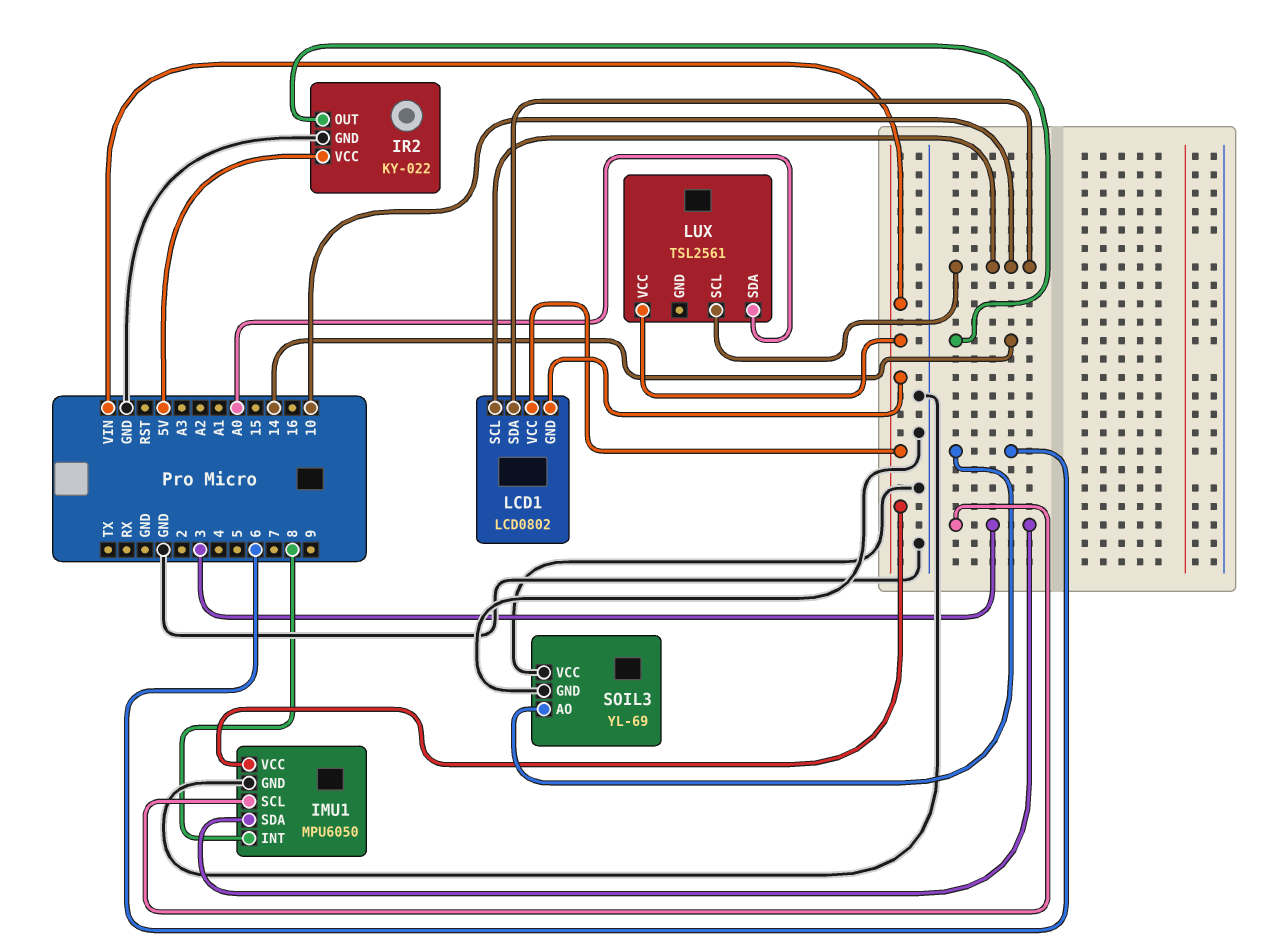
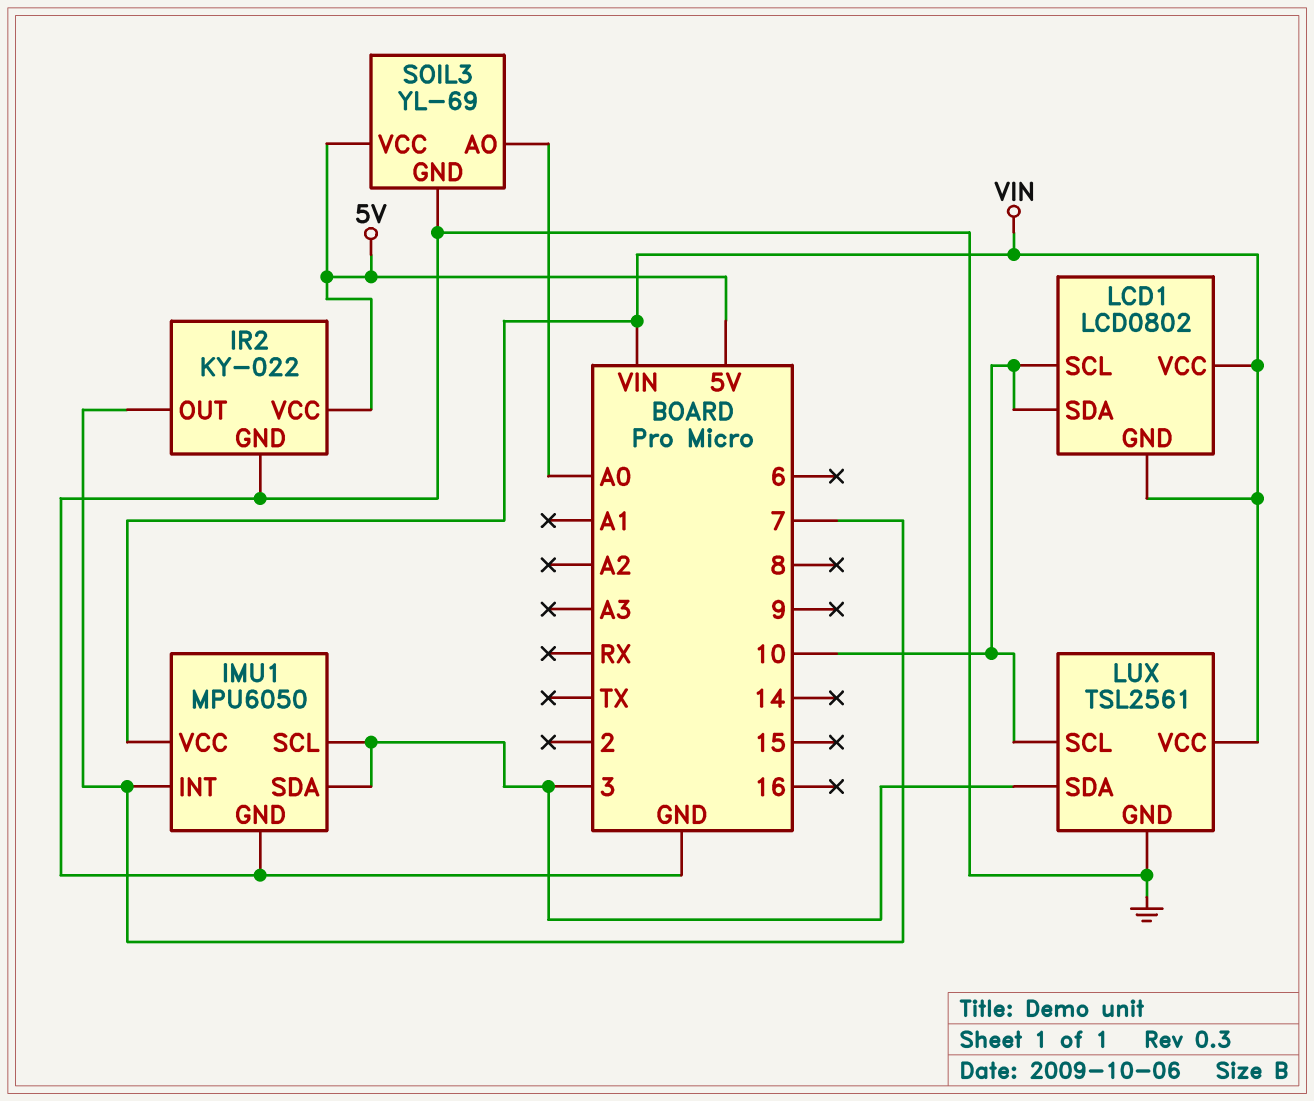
IMU1 pin INT: 8 -> 7
IR2 pin OUT: 14 -> 7
LUX pin GND: none -> GND
LUX pin SDA: A0 -> 3
SOIL3 pin AO: 6 -> A0
SOIL3 pin VCC: GND -> 5V

